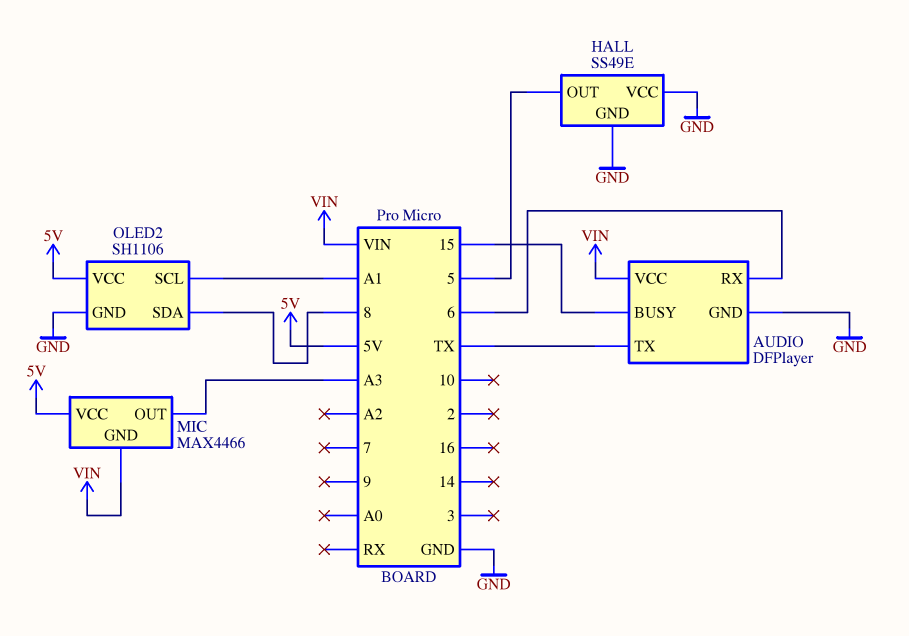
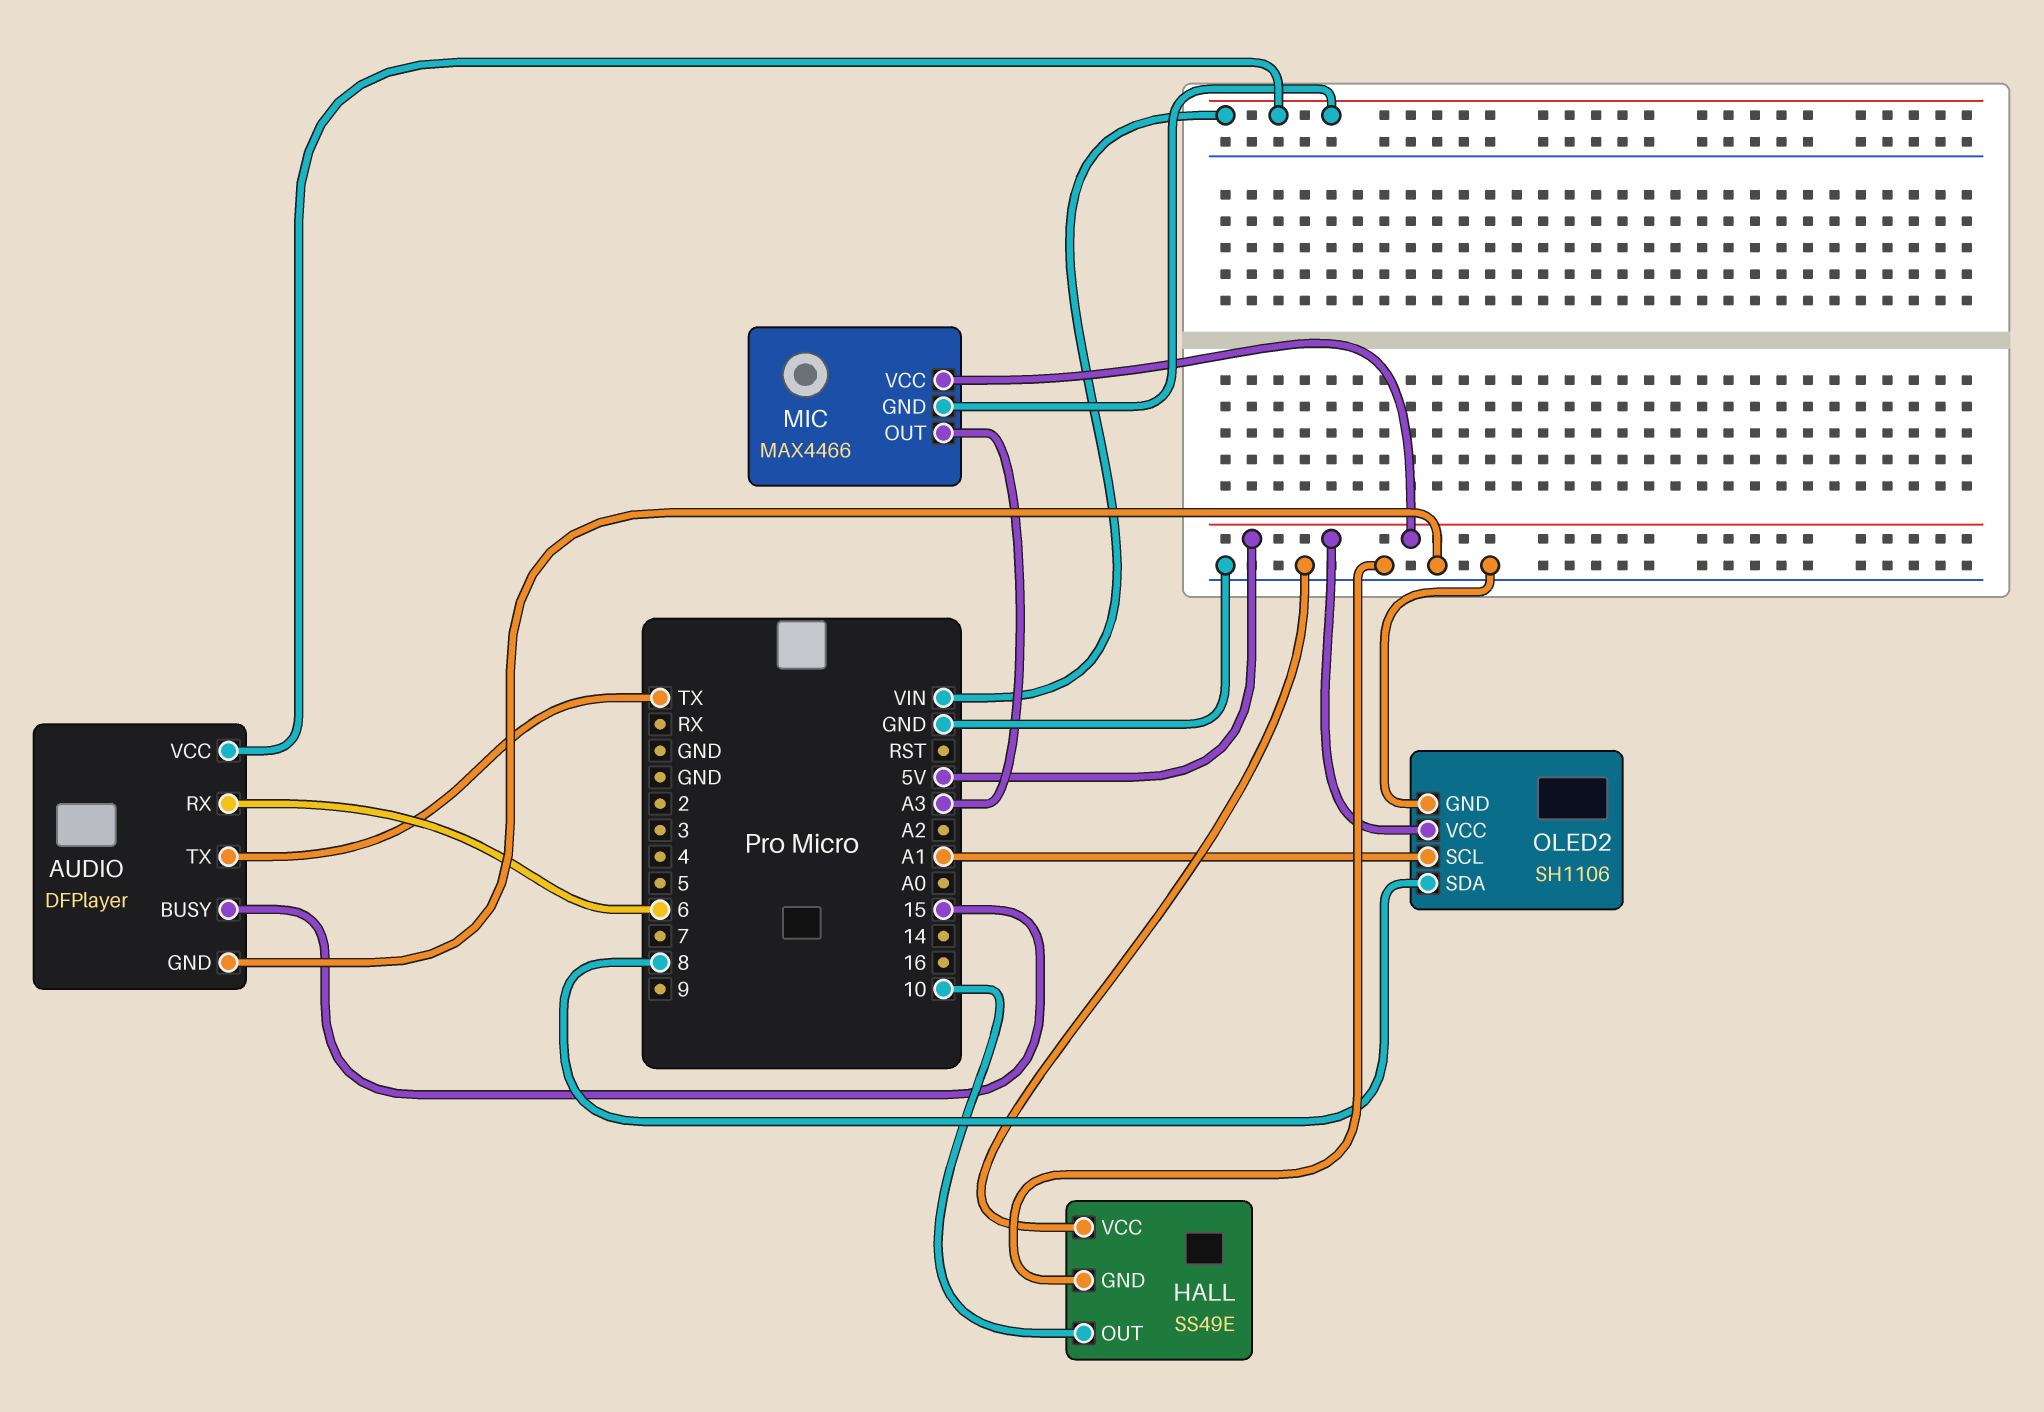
HALL pin OUT: 5 -> 10

